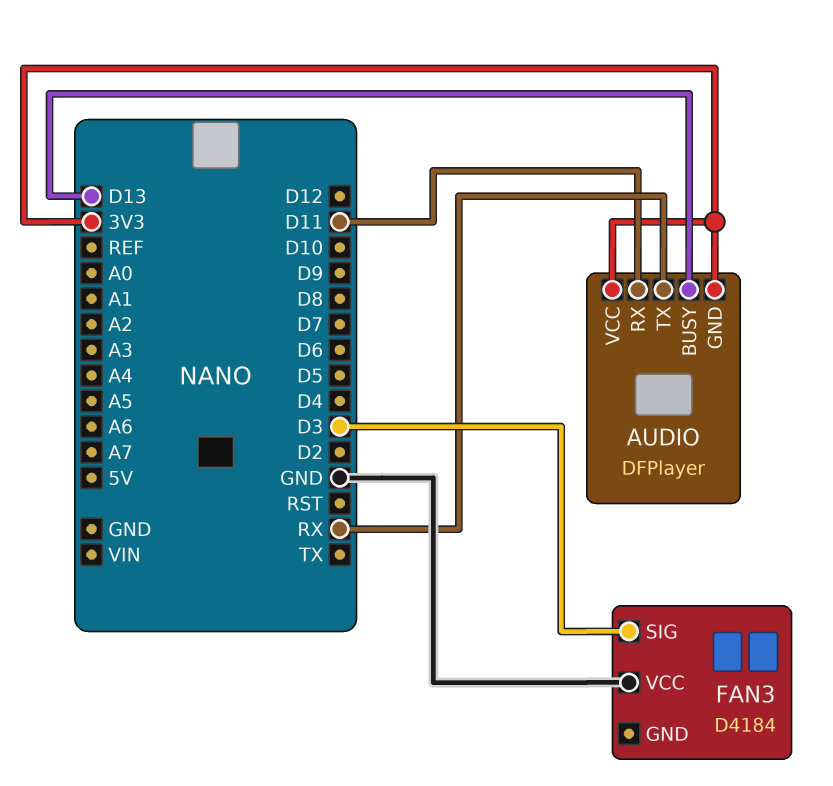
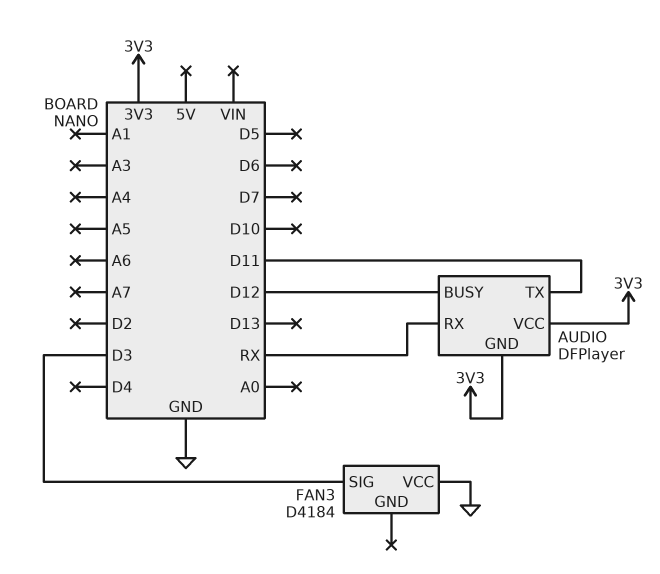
AUDIO pin BUSY: D13 -> D12
AUDIO pin RX: D11 -> RX
AUDIO pin TX: RX -> D11

